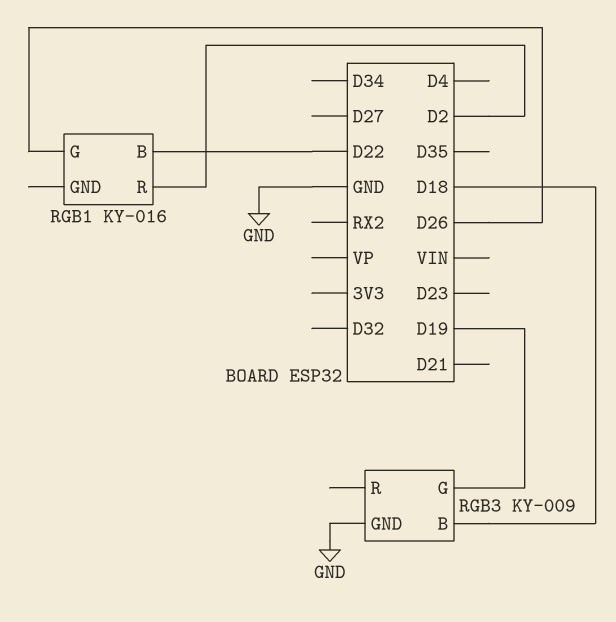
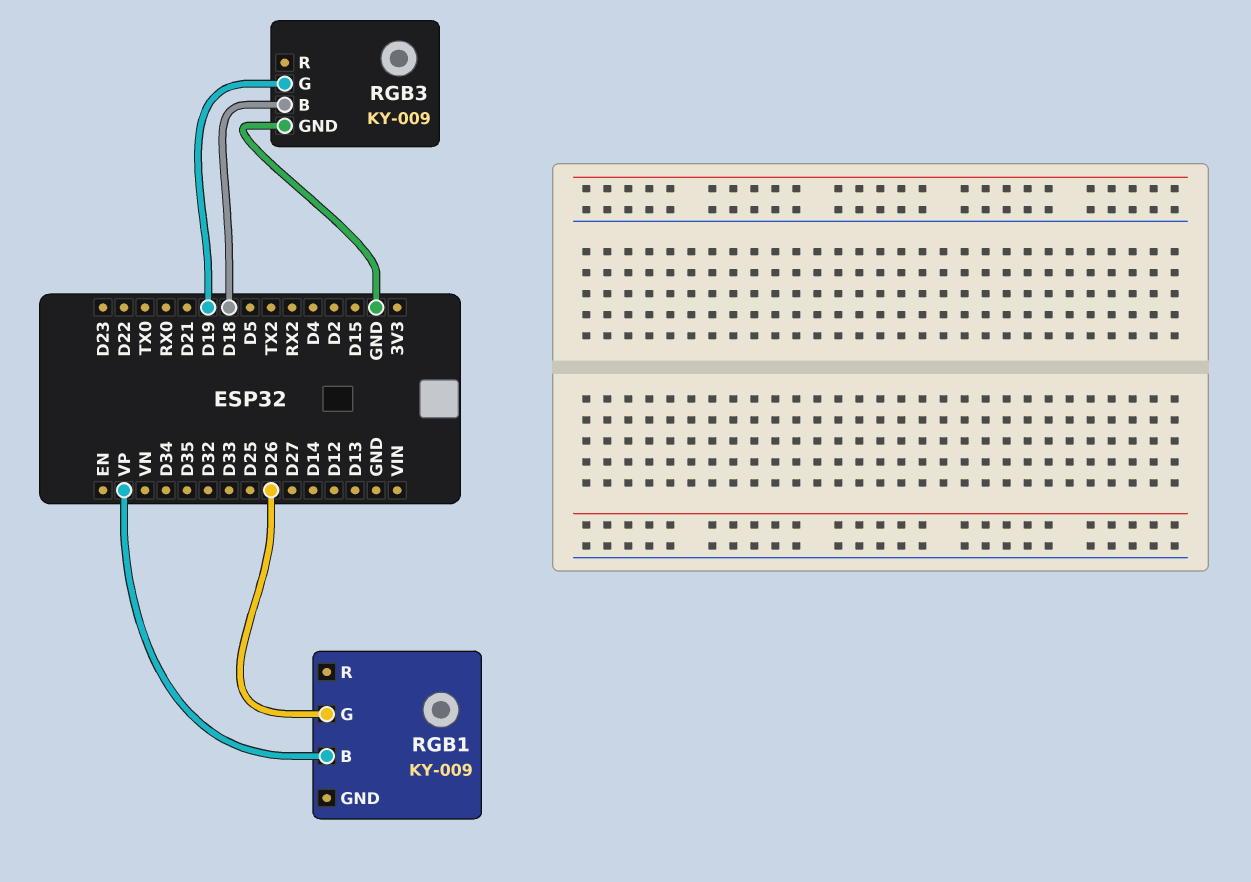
RGB1: KY-016 -> KY-009
RGB1 pin B: D22 -> VP
RGB1 pin R: D2 -> none

